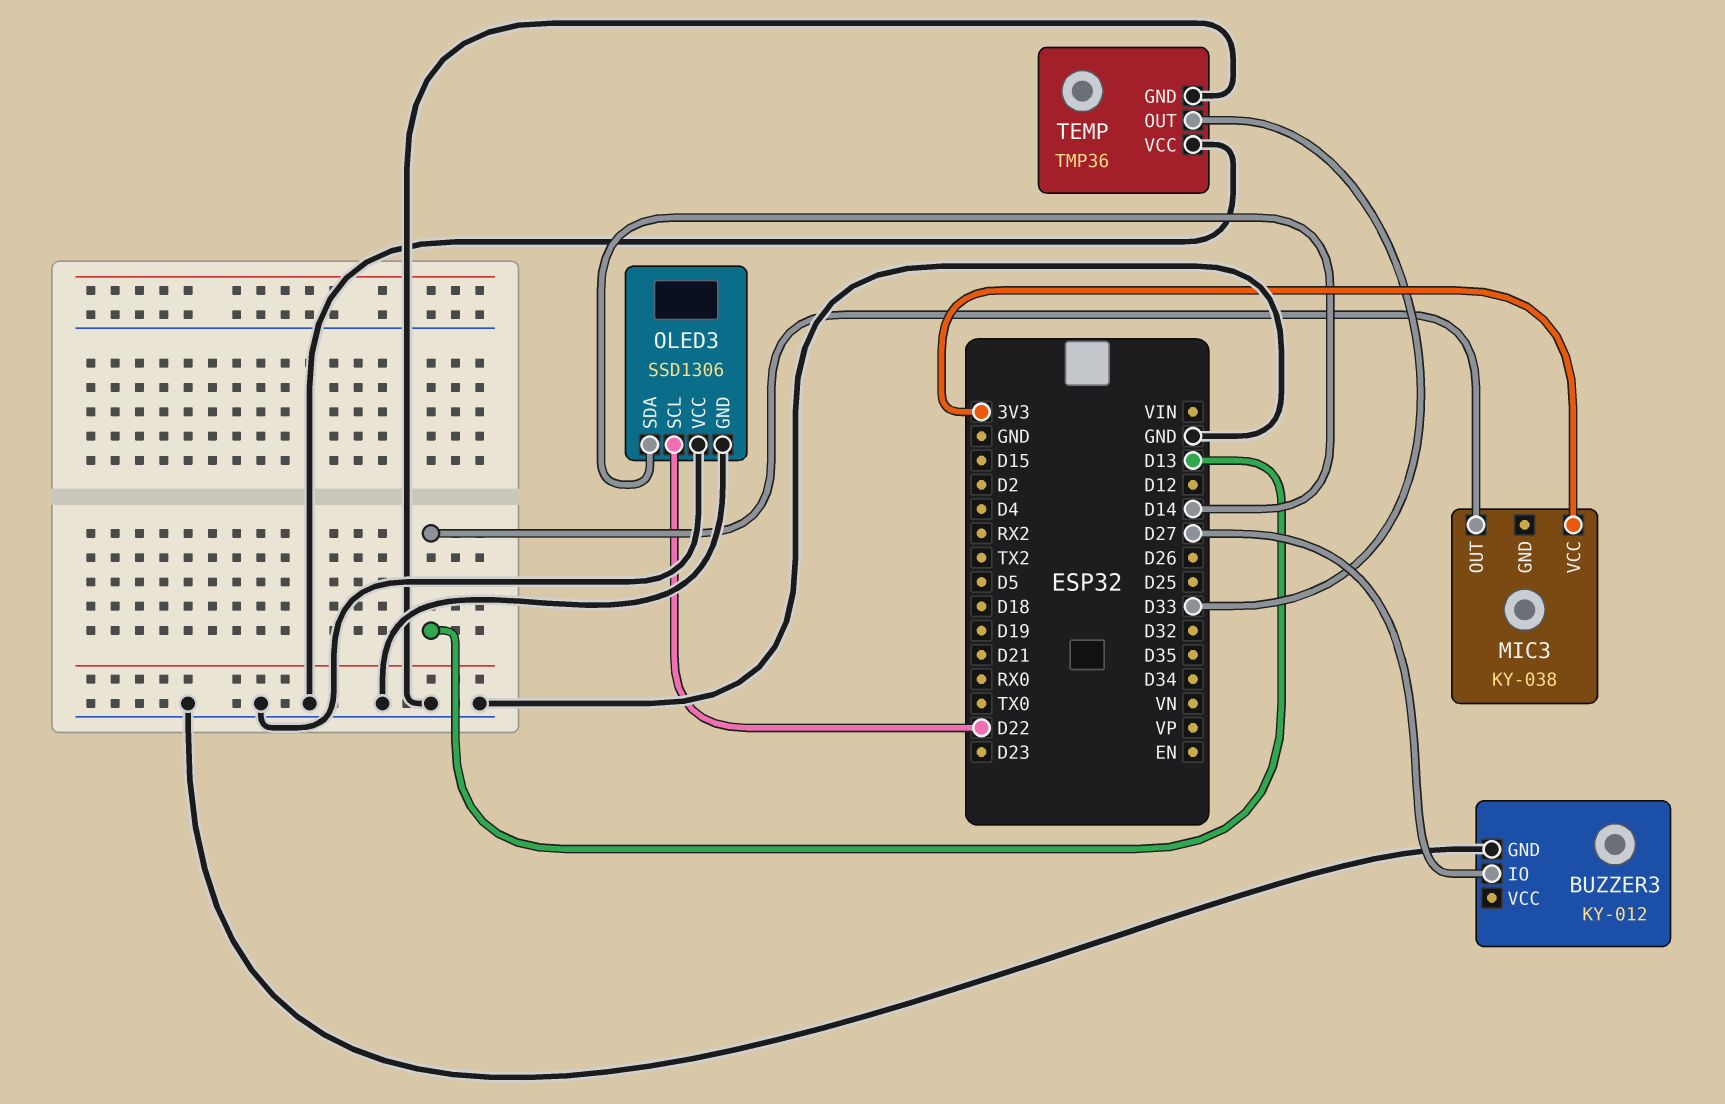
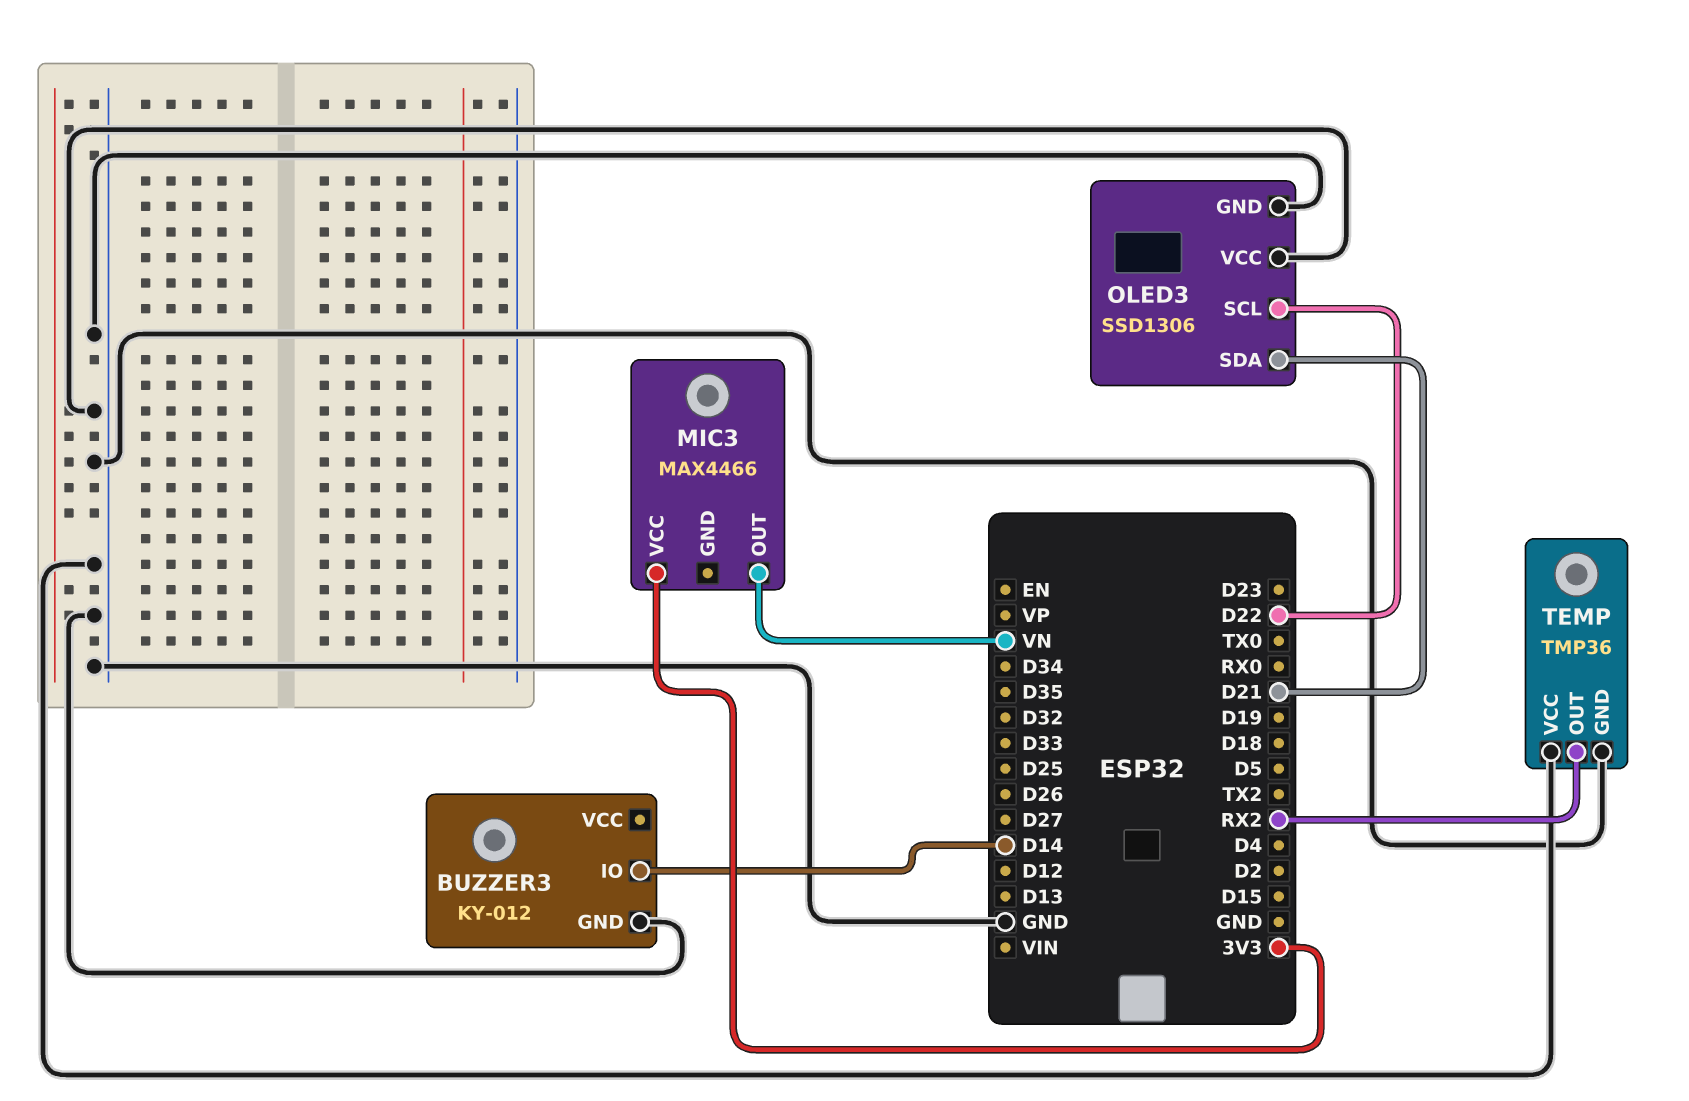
BUZZER3 pin IO: D27 -> D14
MIC3: KY-038 -> MAX4466
MIC3 pin OUT: D13 -> VN
OLED3 pin SDA: D14 -> D21
TEMP pin OUT: D33 -> RX2

